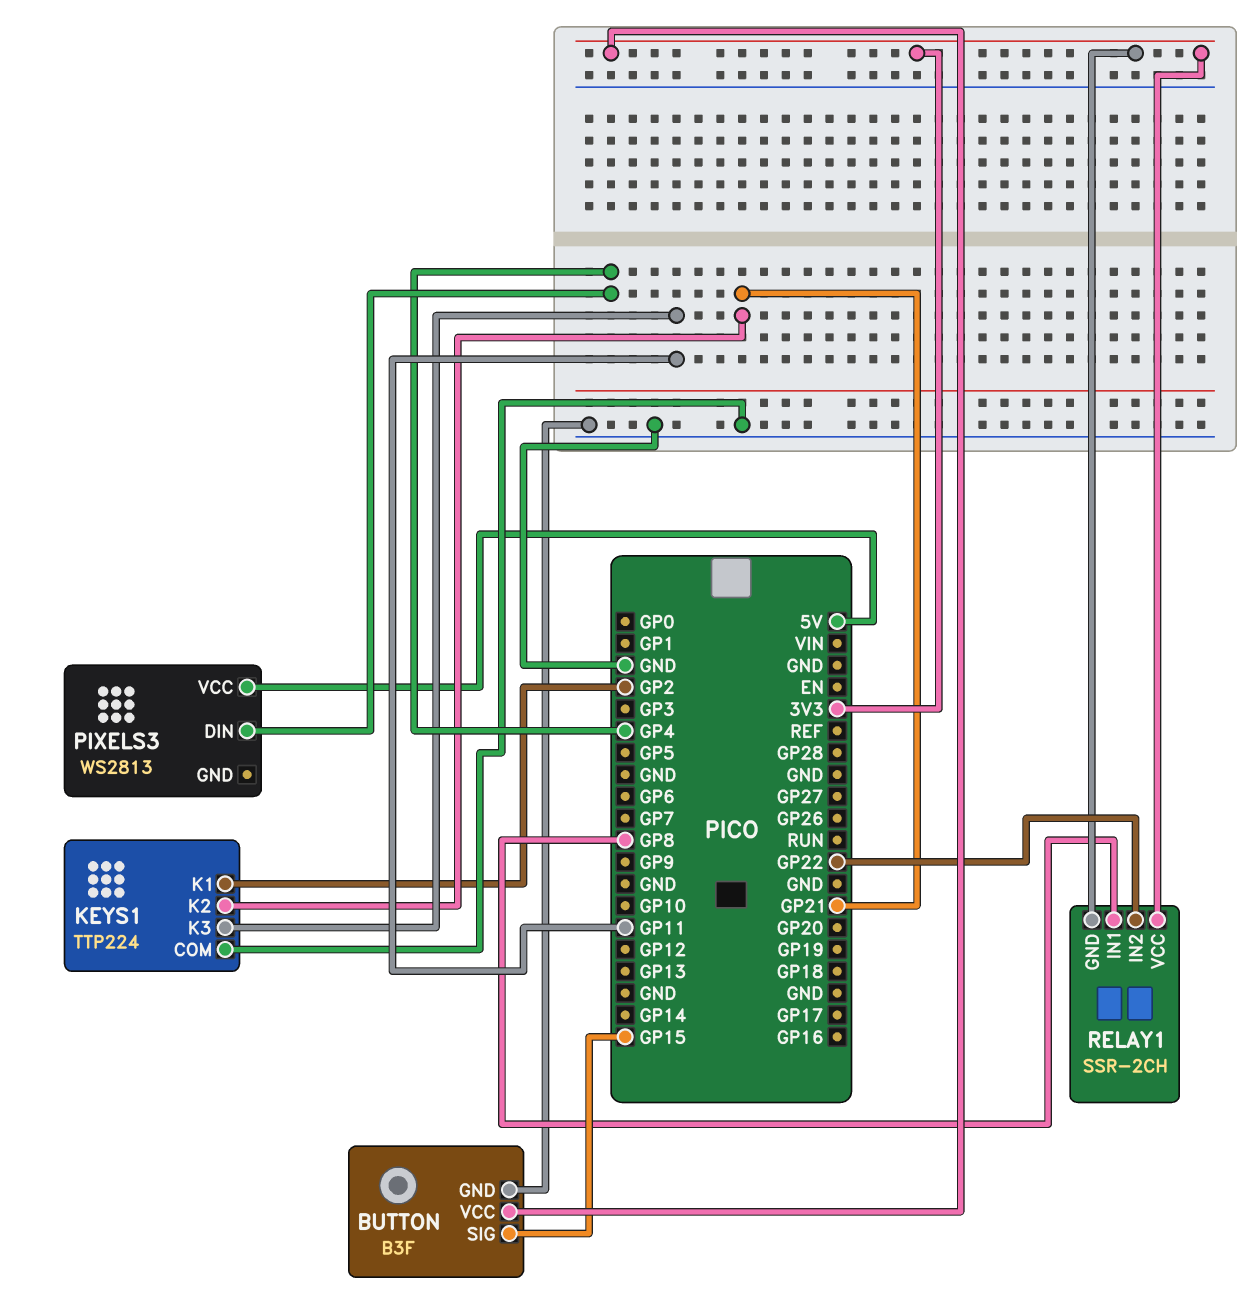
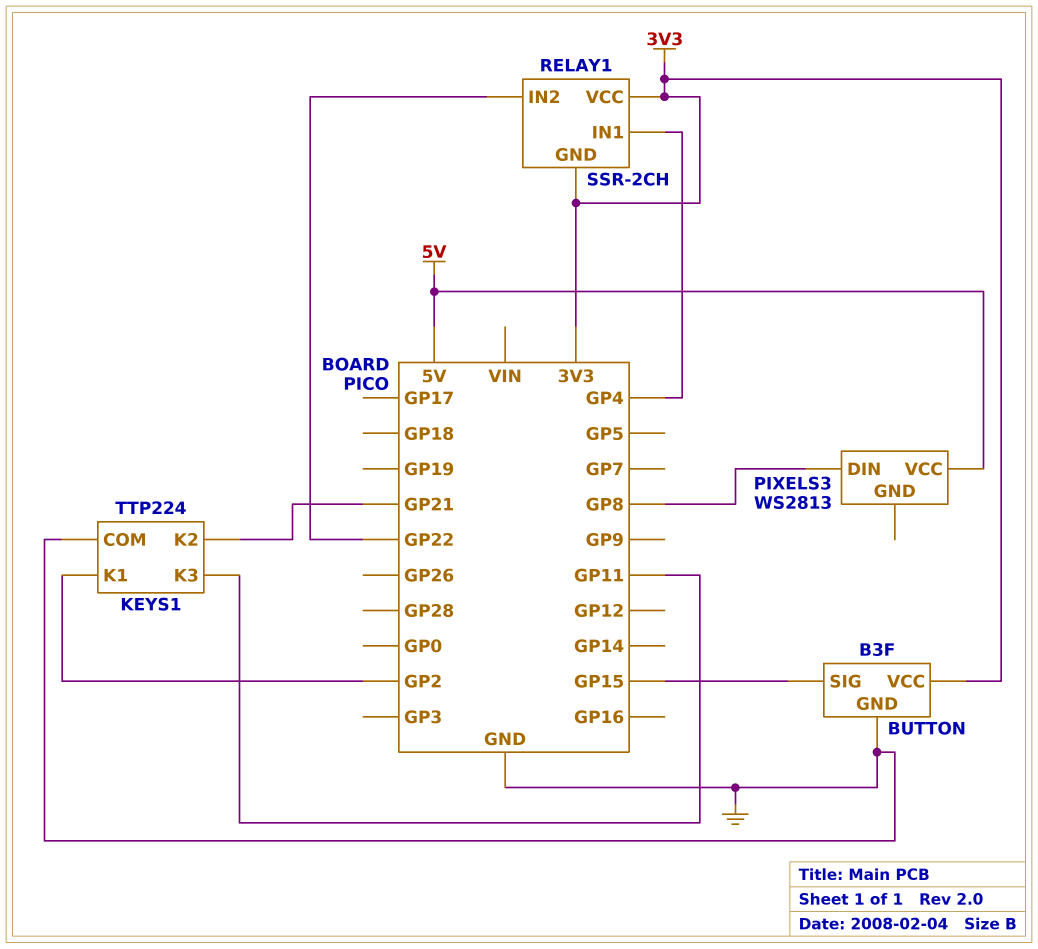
PIXELS3 pin DIN: GP4 -> GP8
RELAY1 pin IN1: GP8 -> GP4

